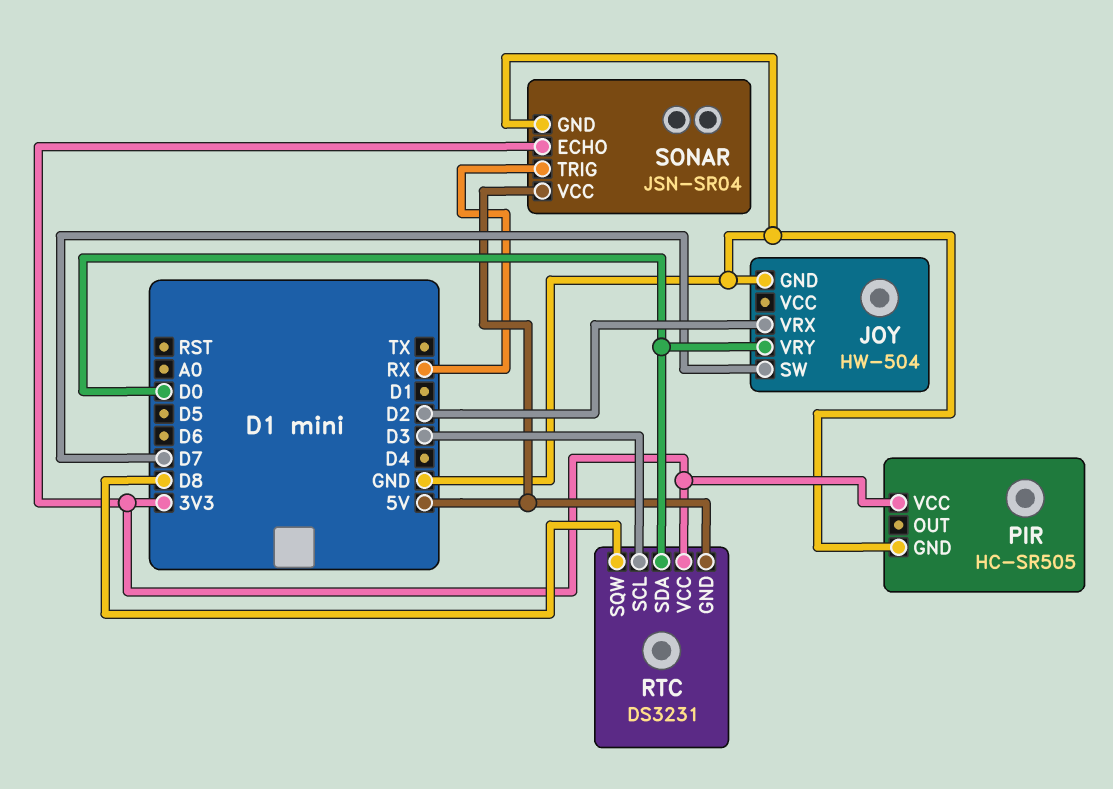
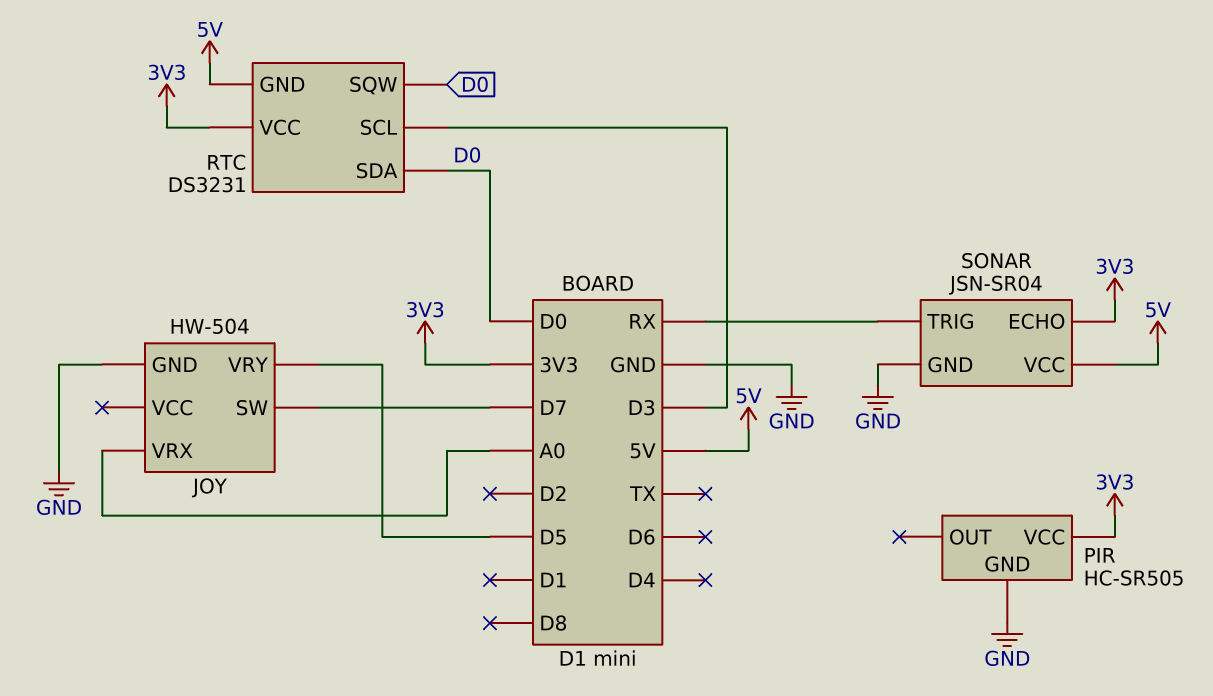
JOY pin VRX: D2 -> A0
JOY pin VRY: D0 -> D5
RTC pin SQW: D8 -> D0

